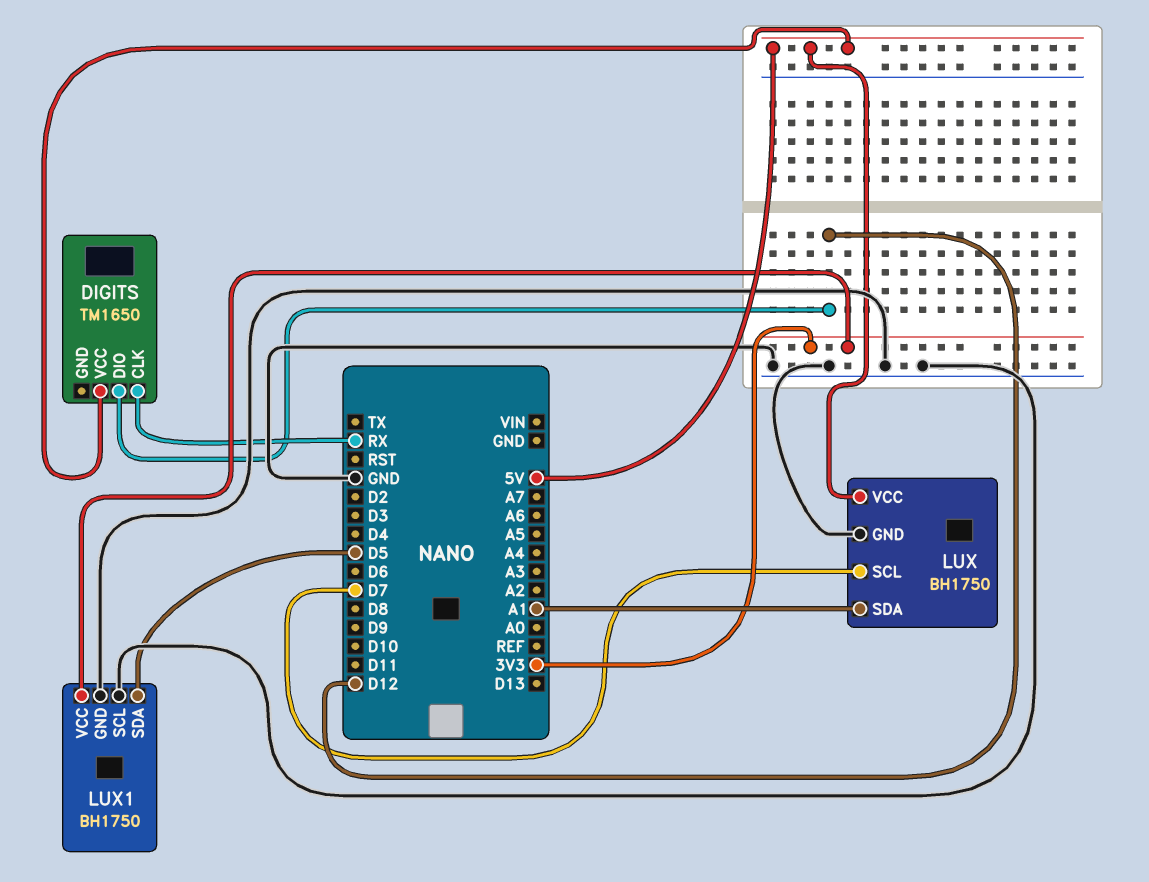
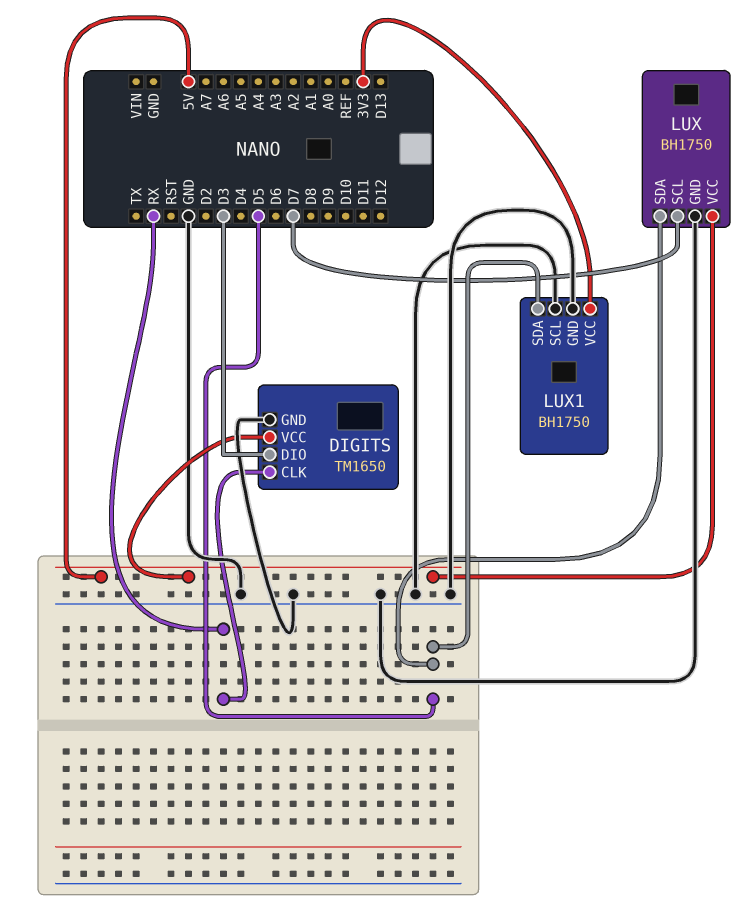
DIGITS pin DIO: D12 -> D3
DIGITS pin GND: none -> GND
LUX pin SDA: A1 -> D5

